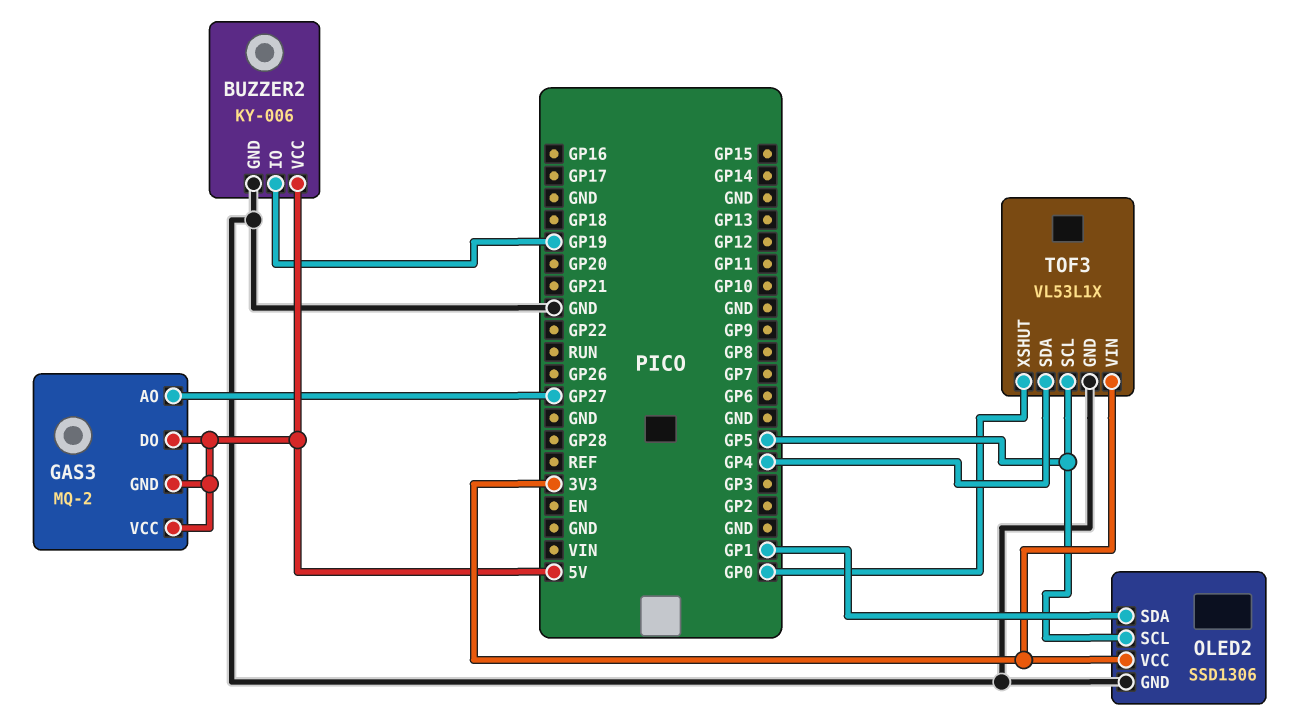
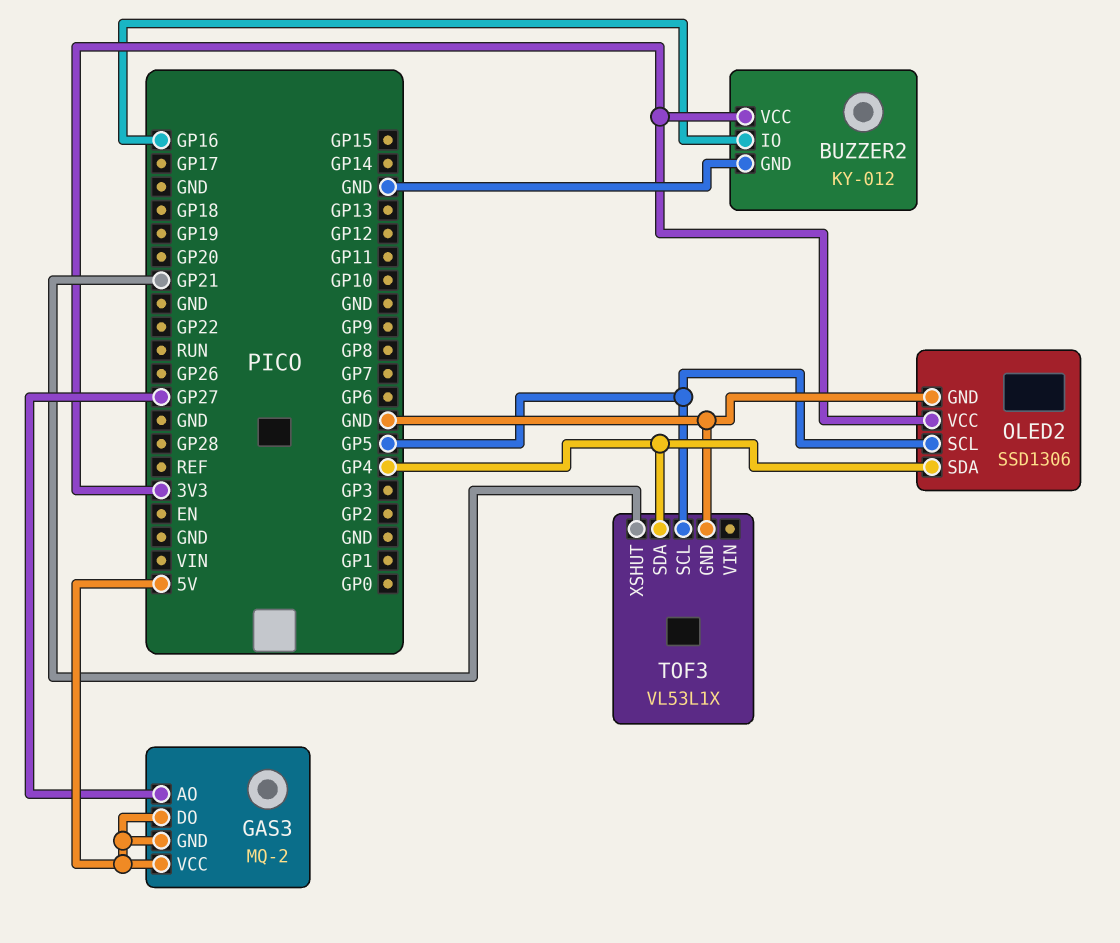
BUZZER2: KY-006 -> KY-012
BUZZER2 pin IO: GP19 -> GP16
BUZZER2 pin VCC: 5V -> 3V3
OLED2 pin SDA: GP1 -> GP4
TOF3 pin VIN: 3V3 -> none
TOF3 pin XSHUT: GP0 -> GP21

